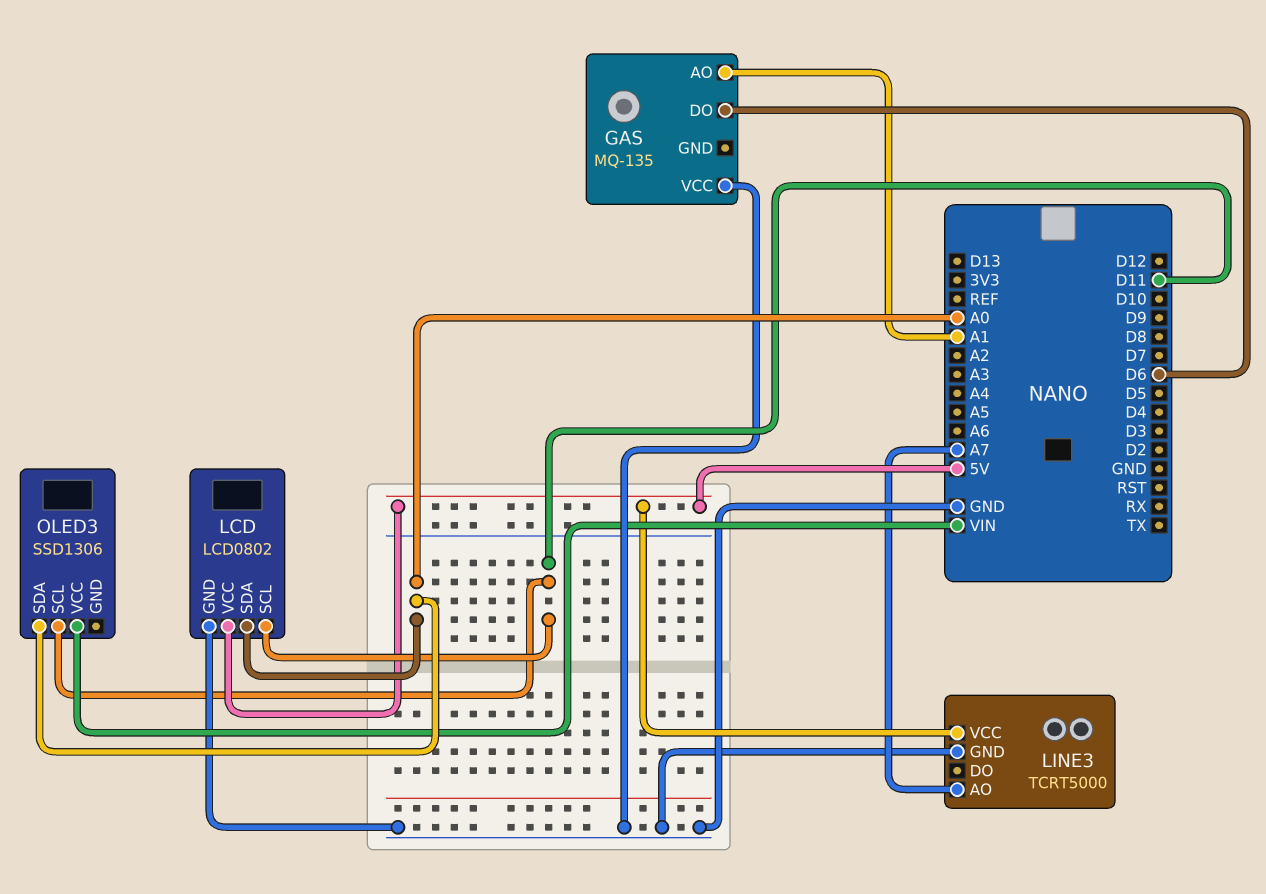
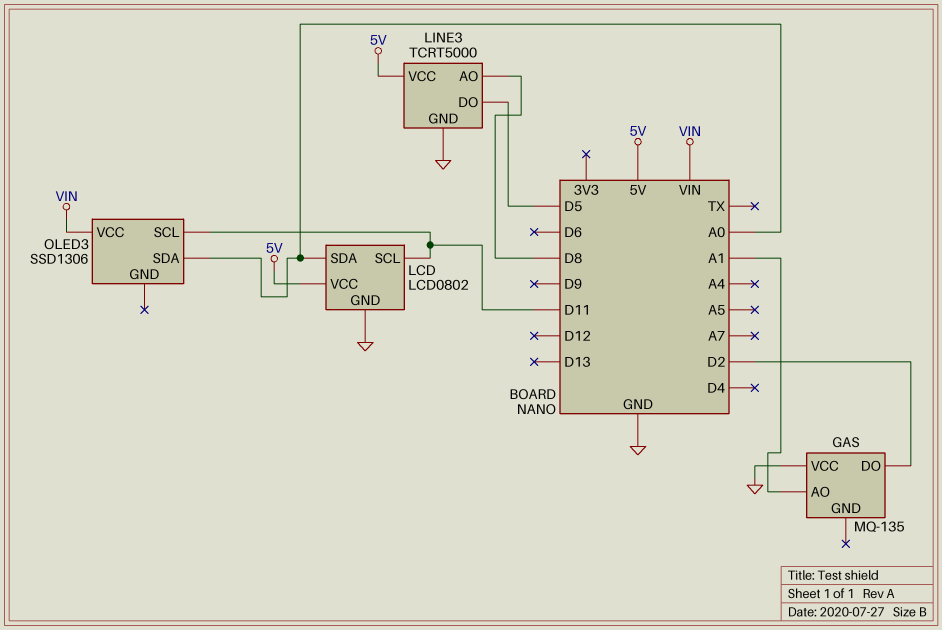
GAS pin DO: D6 -> D2
LINE3 pin AO: A7 -> D8
LINE3 pin DO: none -> D5

